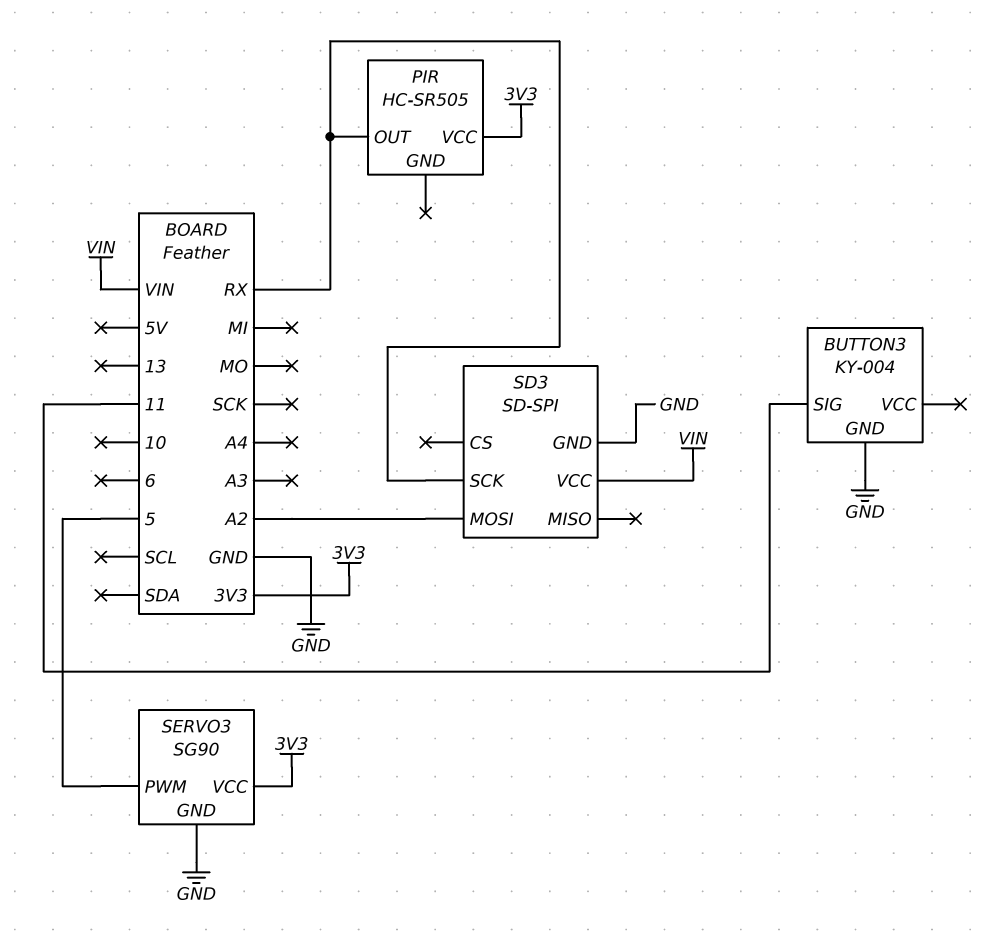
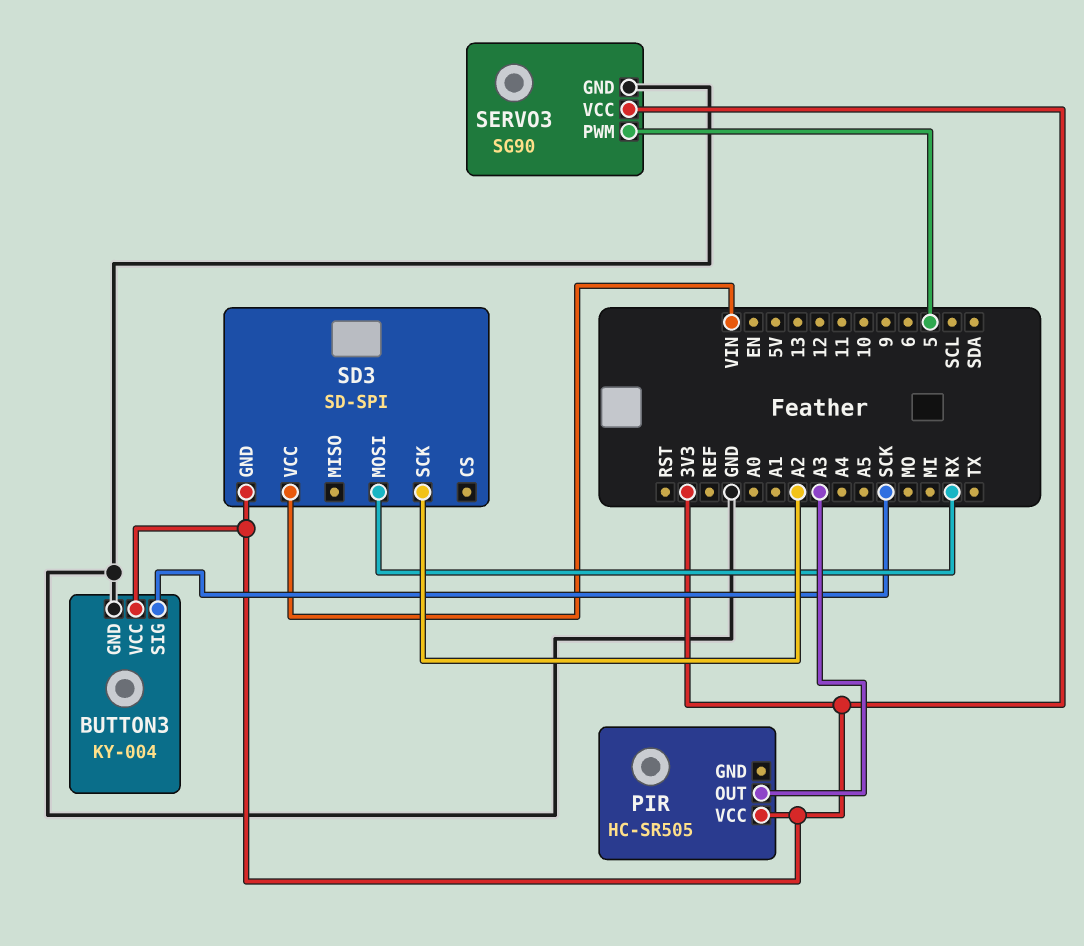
BUTTON3 pin SIG: 11 -> SCK
BUTTON3 pin VCC: none -> 3V3
PIR pin OUT: RX -> A3
SD3 pin GND: GND -> 3V3
SD3 pin MOSI: A2 -> RX
SD3 pin SCK: RX -> A2

